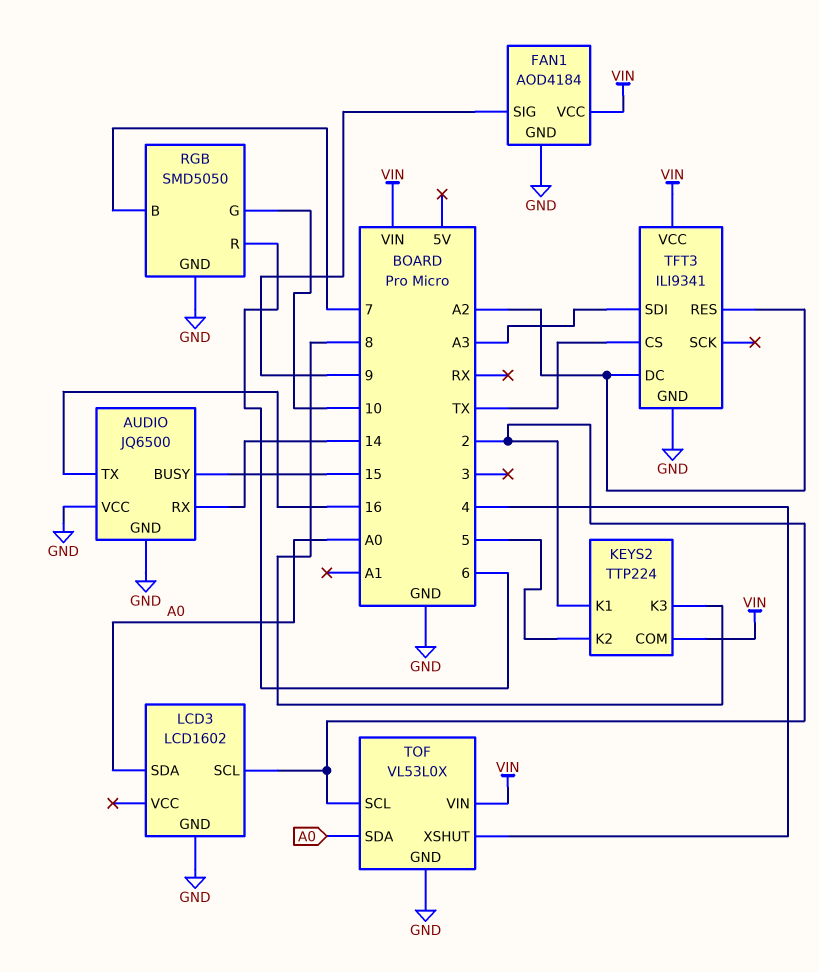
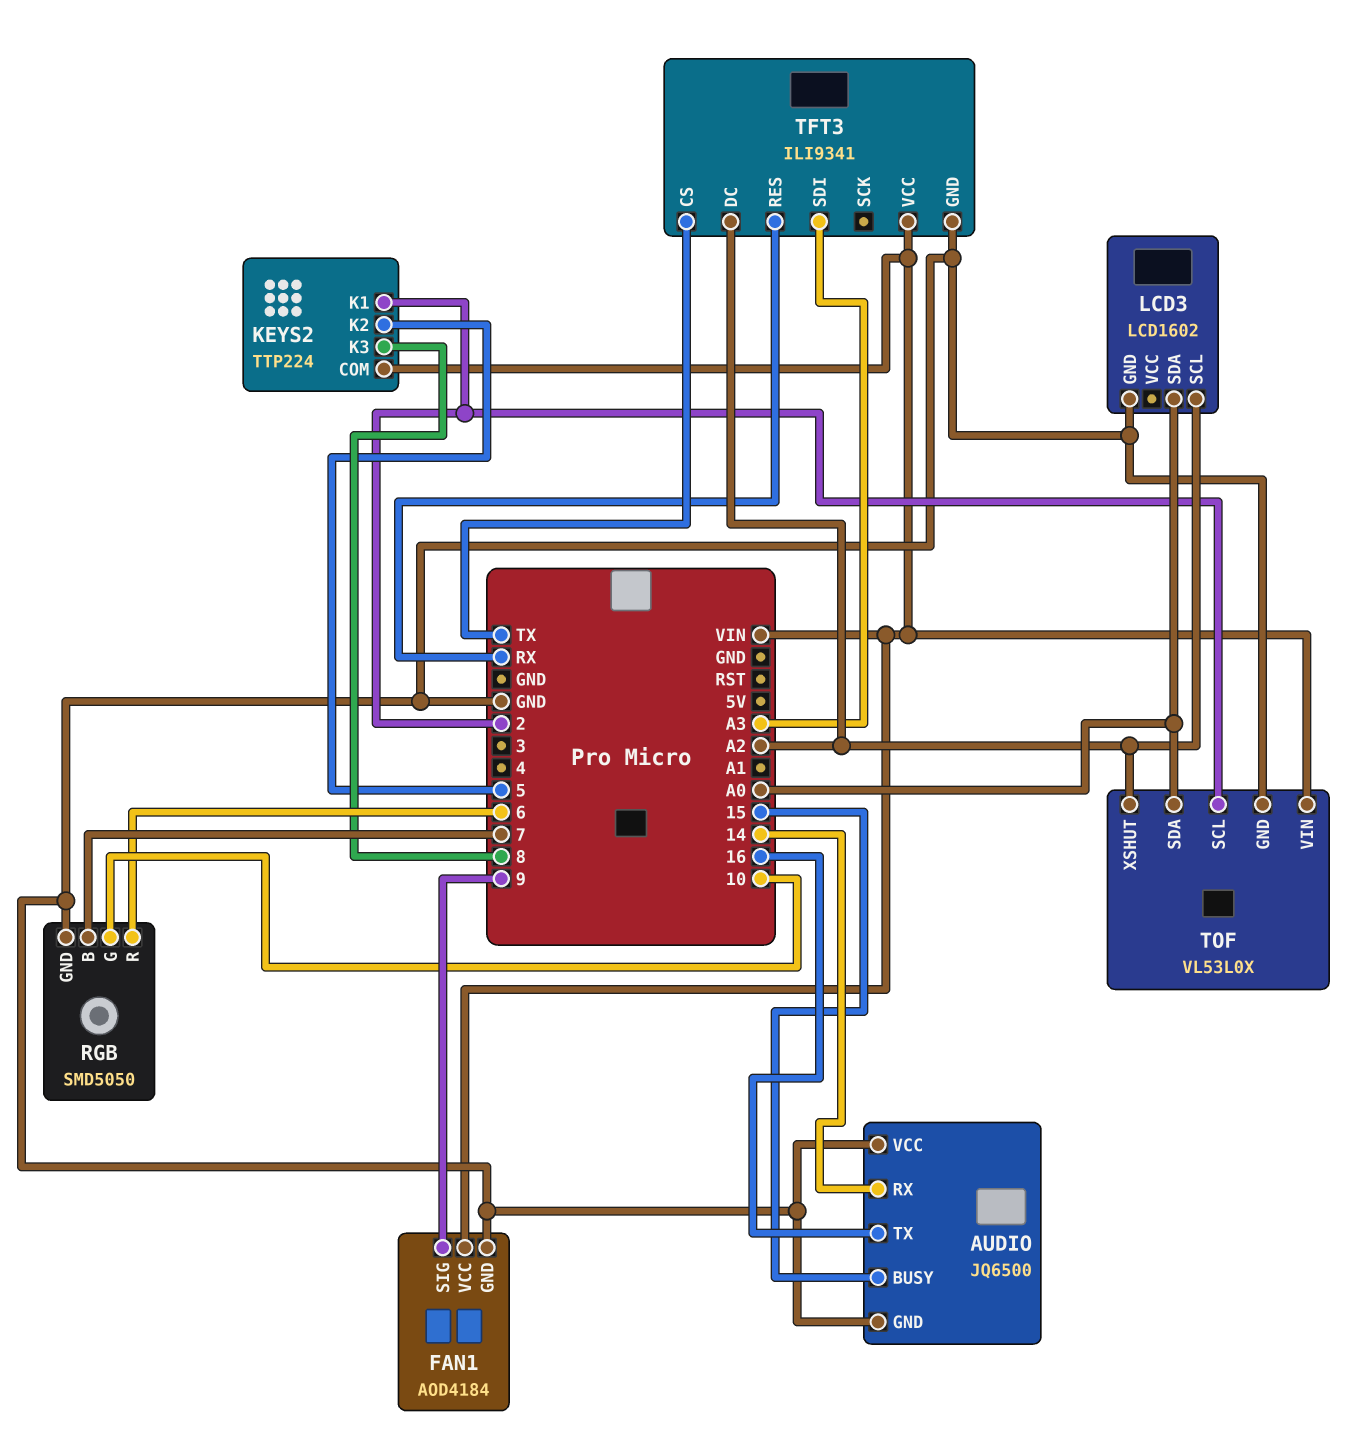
LCD3 pin SCL: 2 -> A2
TFT3 pin RES: A2 -> RX
TOF pin XSHUT: 4 -> A2

